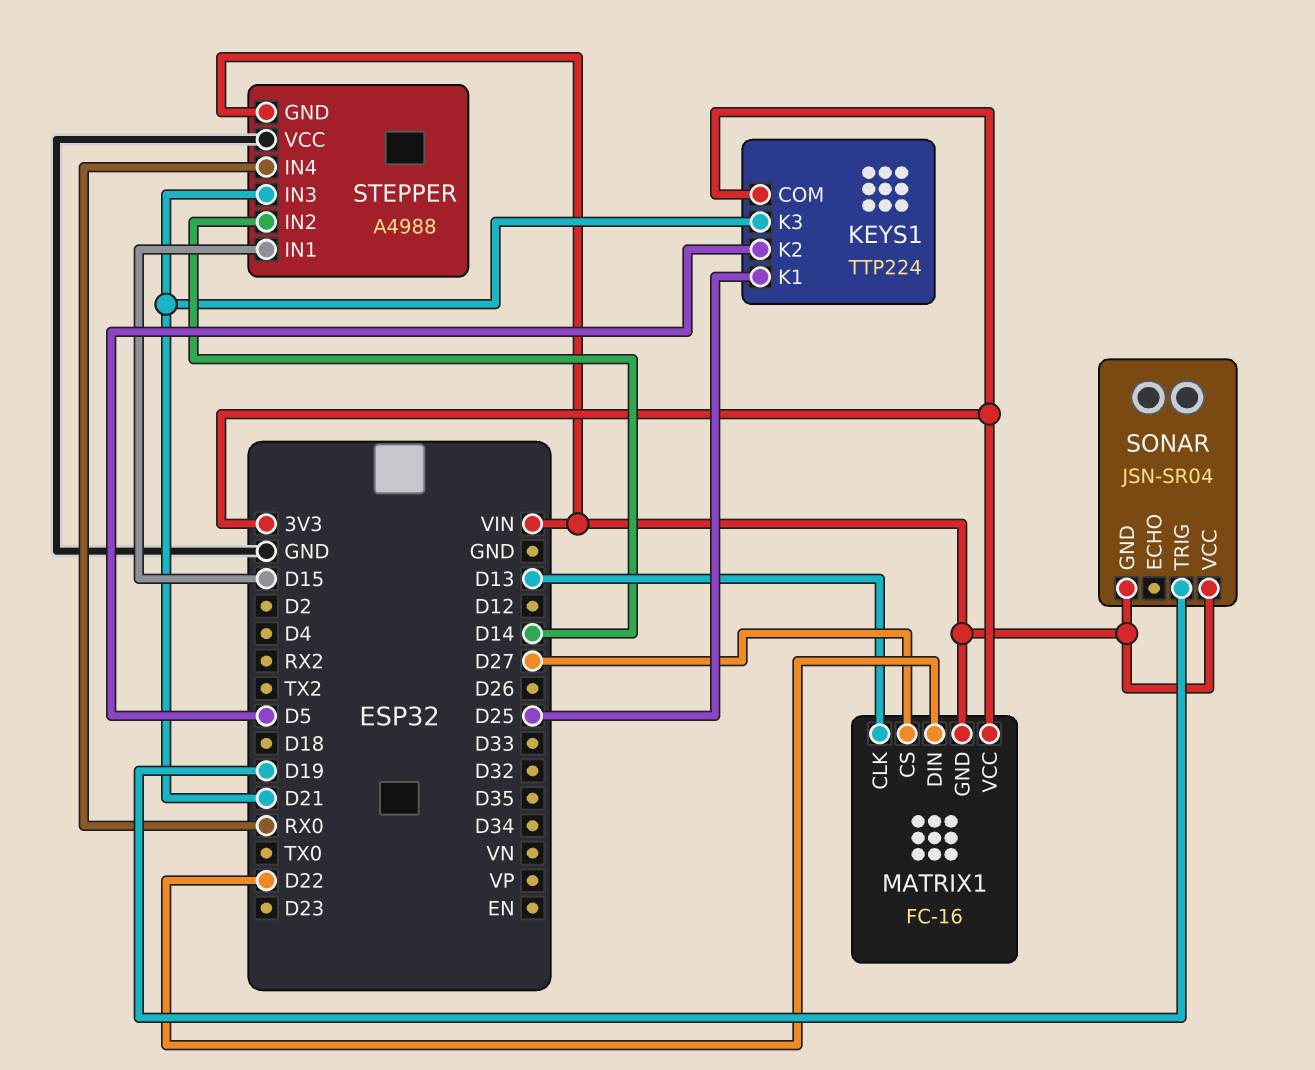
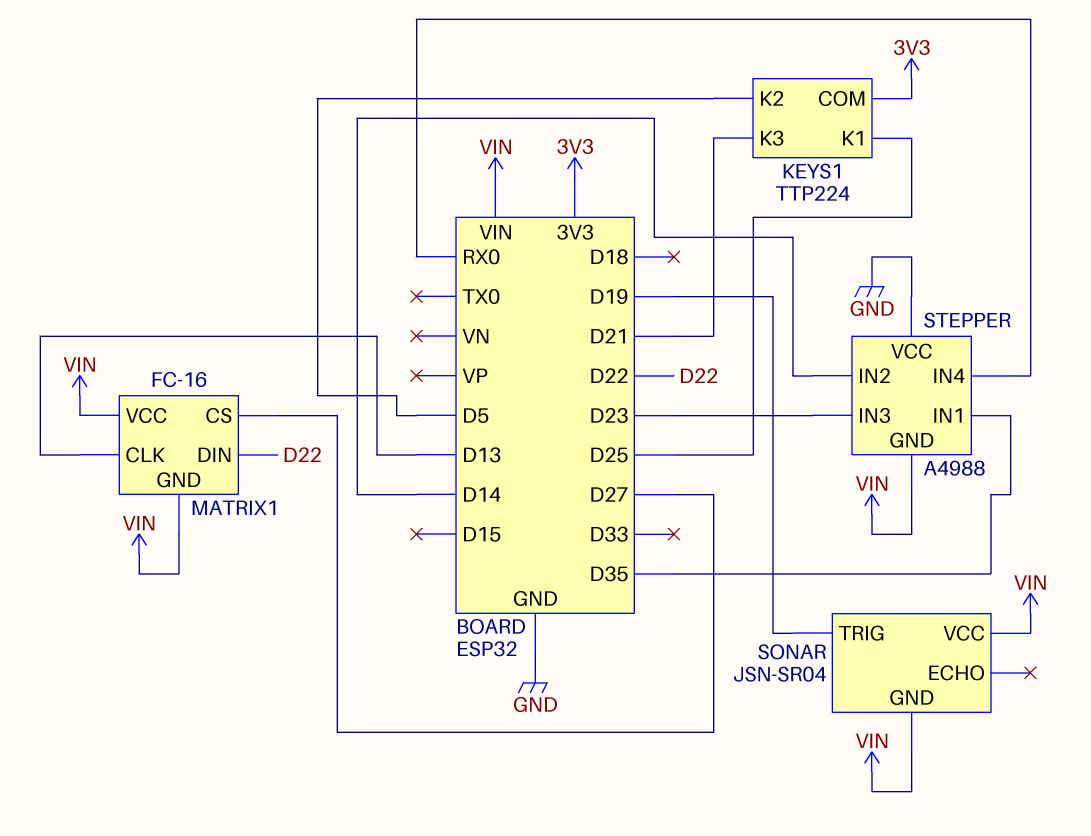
MATRIX1 pin VCC: 3V3 -> VIN
STEPPER pin IN1: D15 -> D35
STEPPER pin IN3: D21 -> D23

